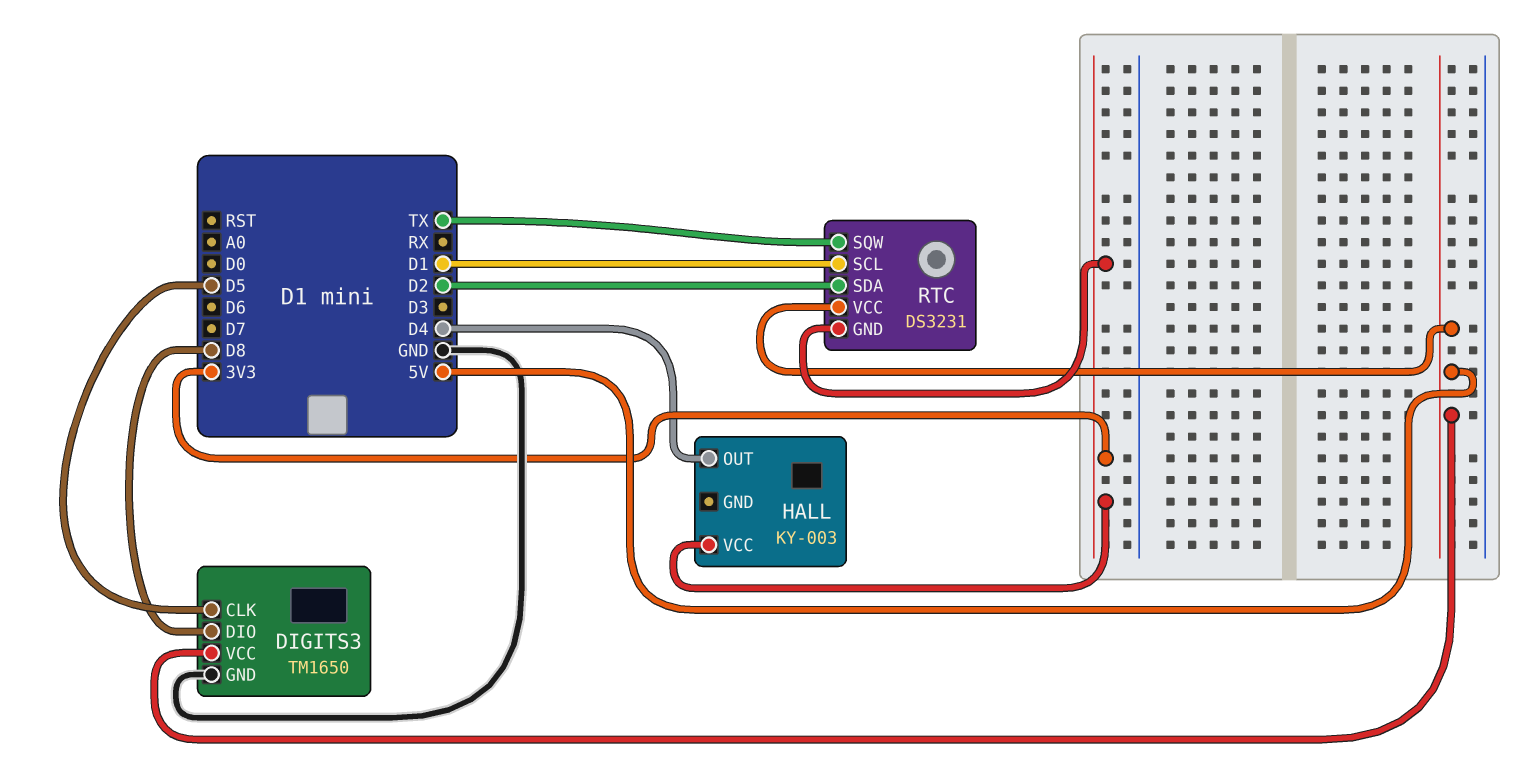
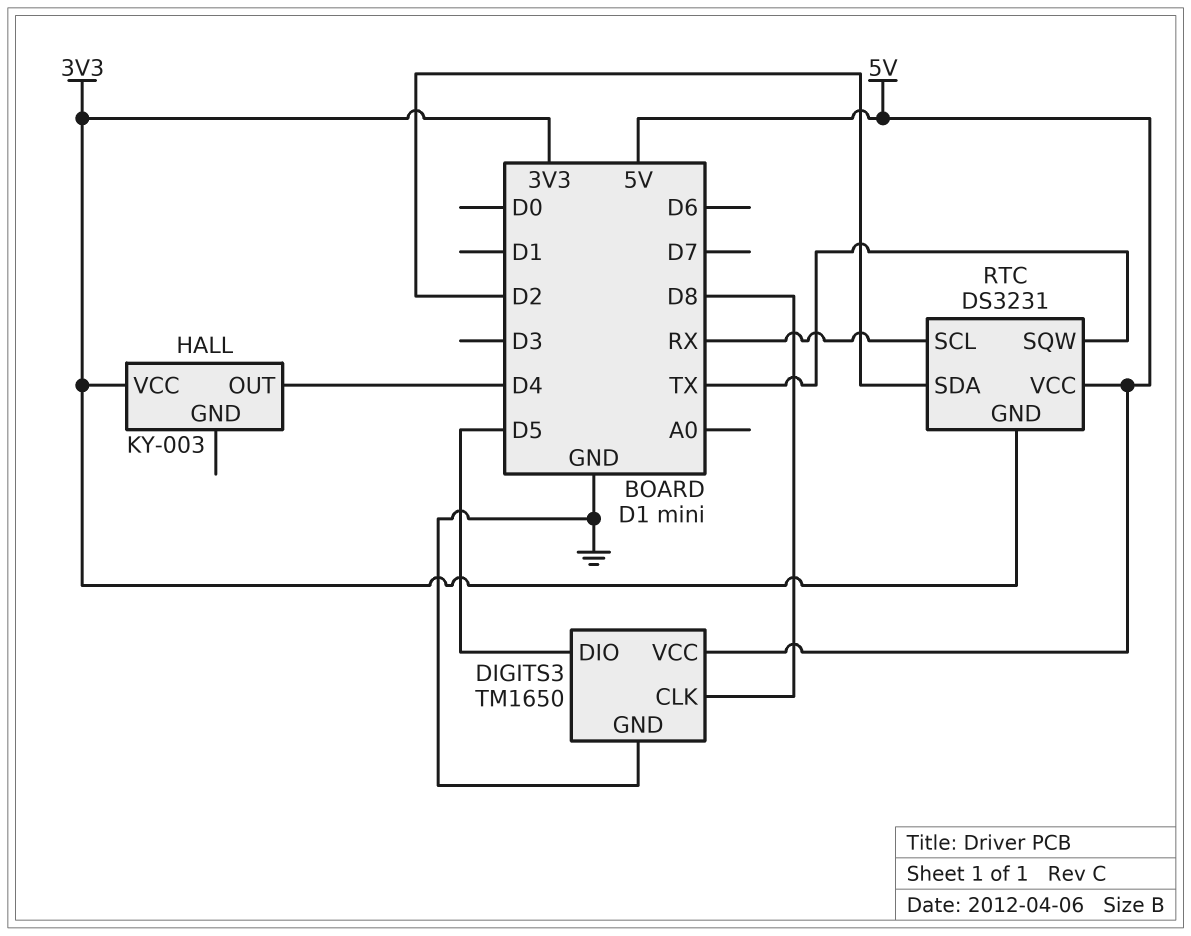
DIGITS3 pin CLK: D5 -> D8
DIGITS3 pin DIO: D8 -> D5
RTC pin SCL: D1 -> RX

